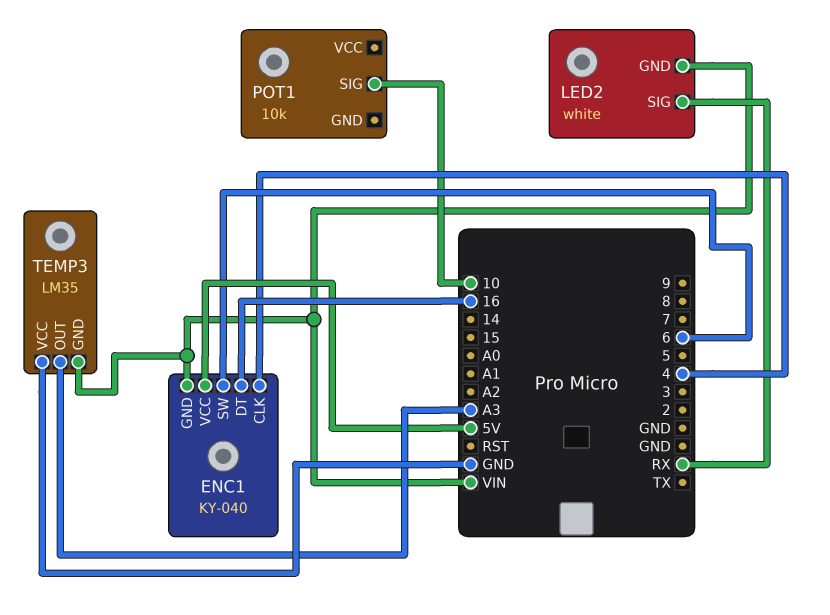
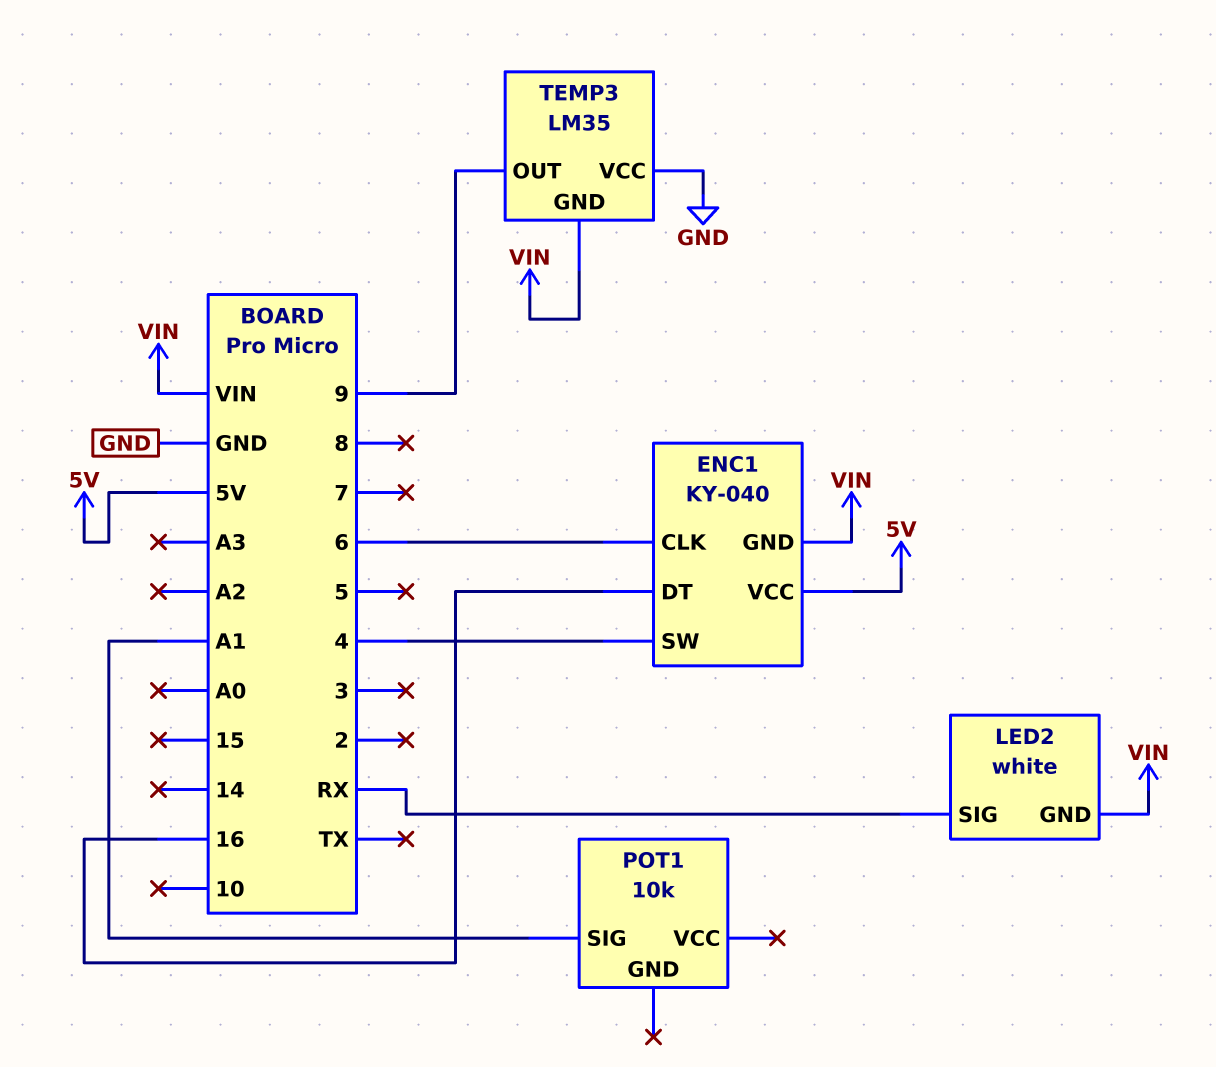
ENC1 pin CLK: 4 -> 6
ENC1 pin SW: 6 -> 4
POT1 pin SIG: 10 -> A1
TEMP3 pin OUT: A3 -> 9

